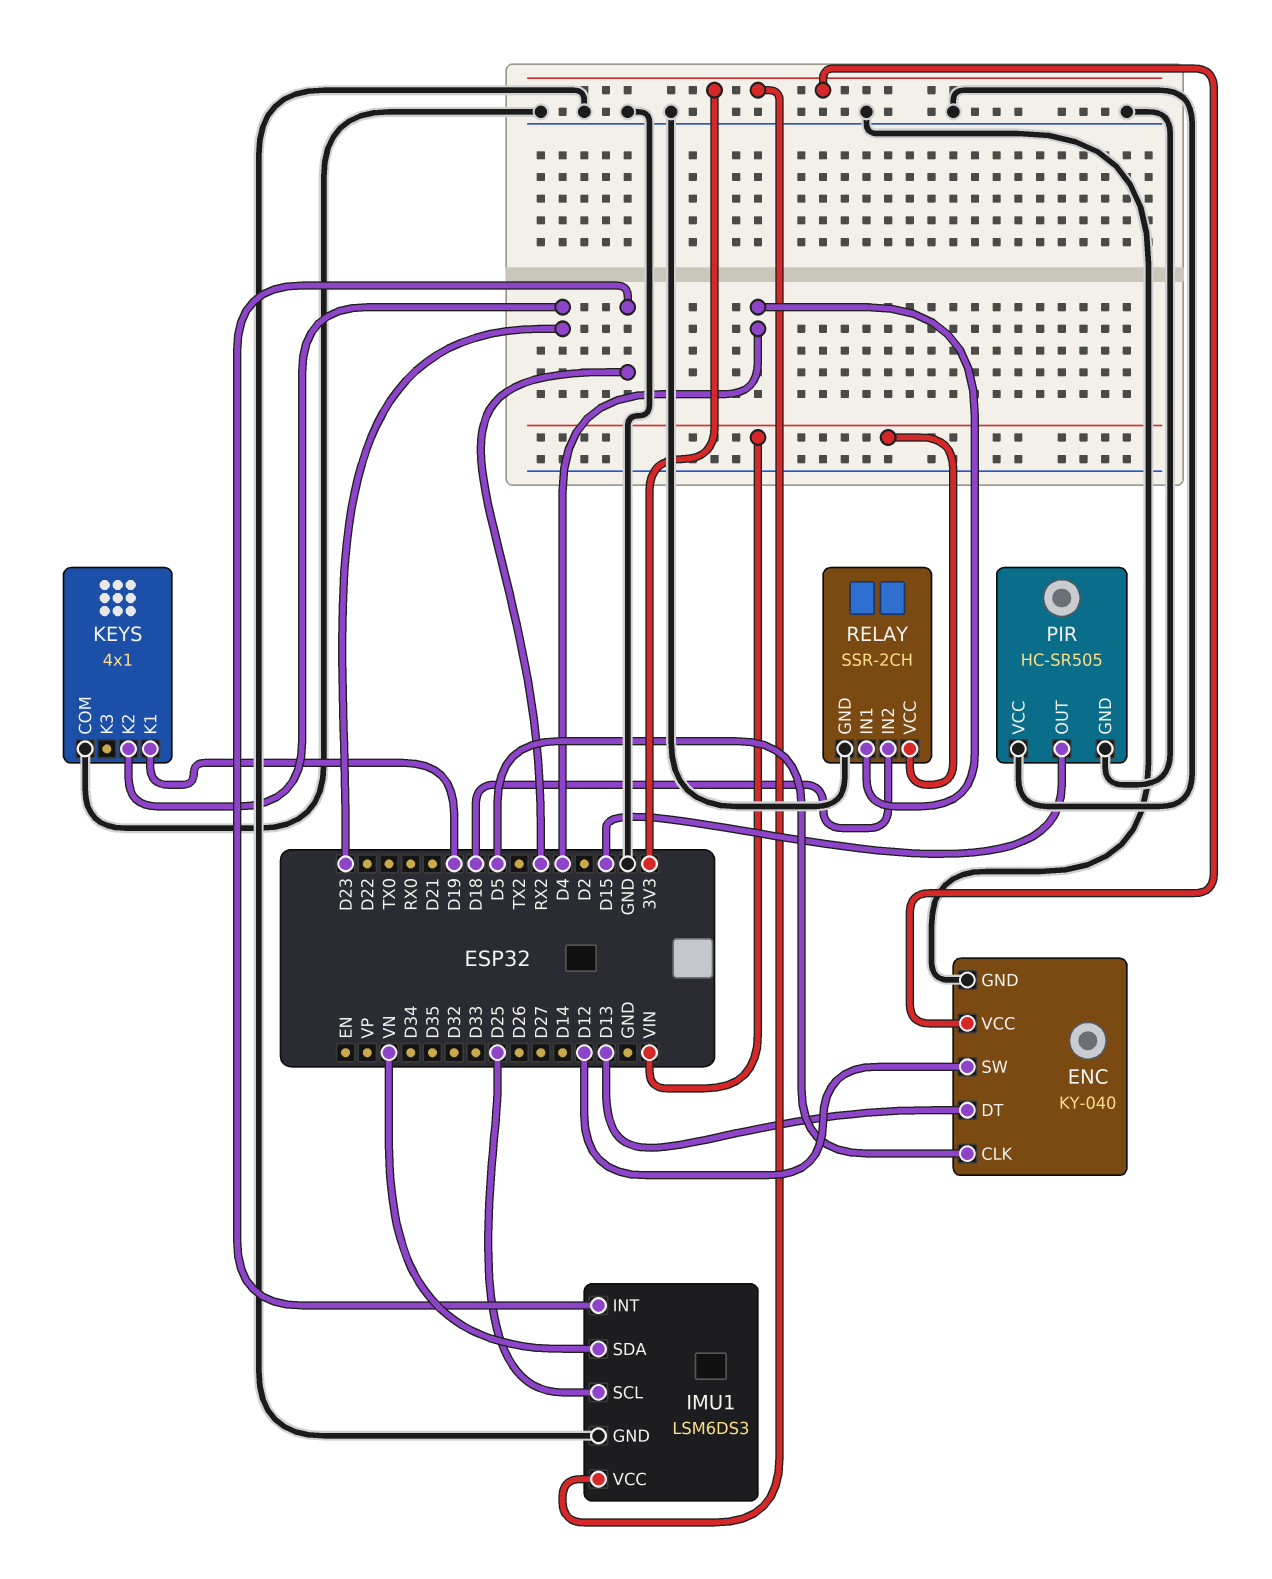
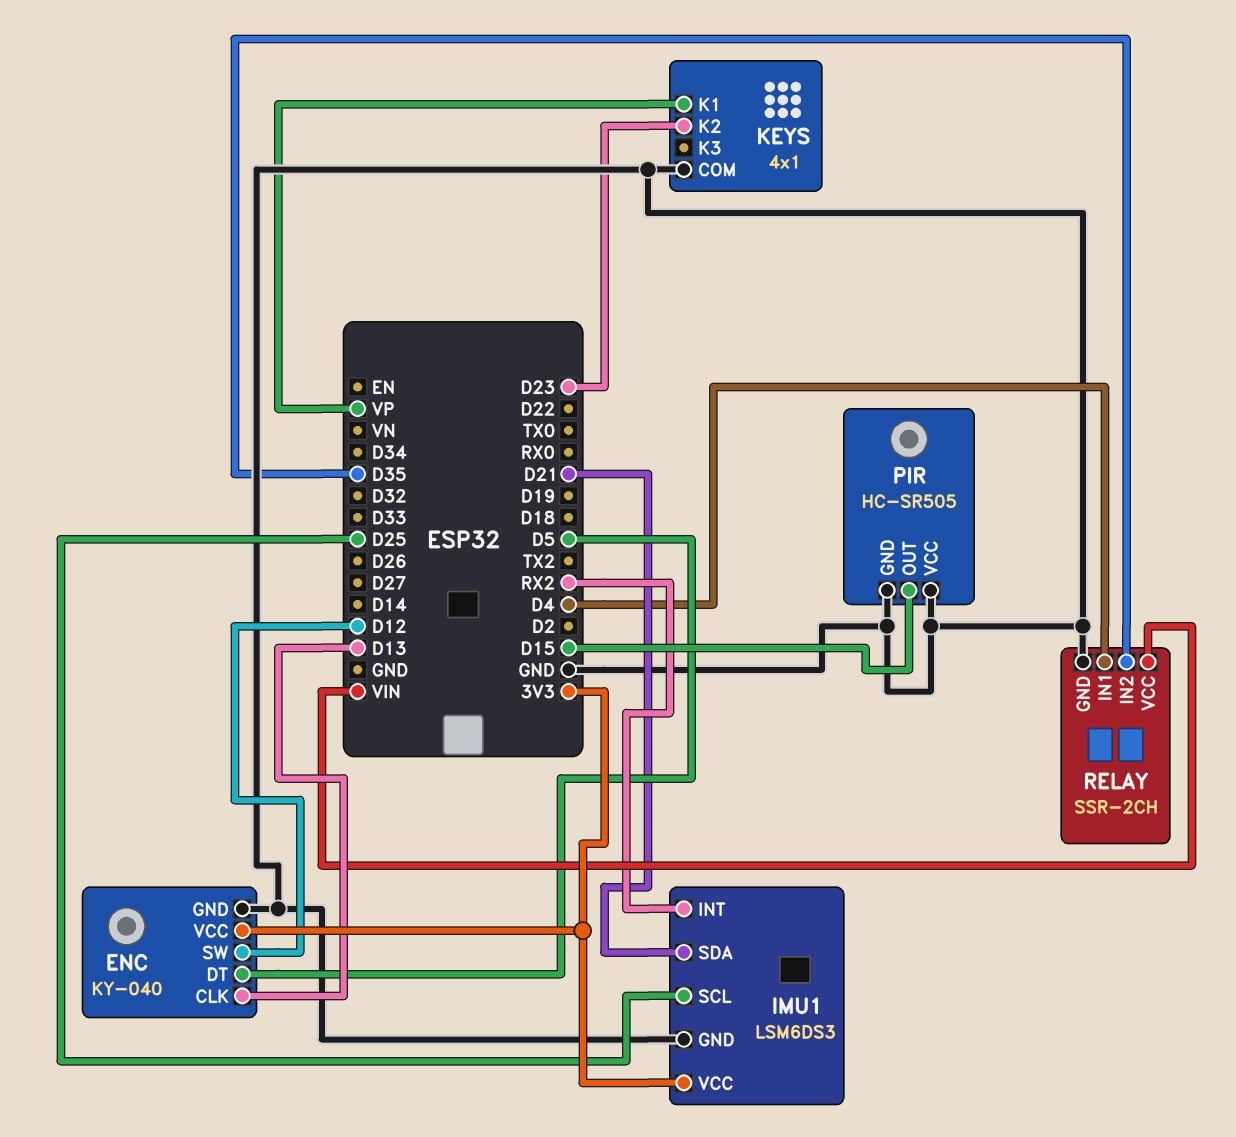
ENC pin CLK: D5 -> D13
ENC pin DT: D13 -> D5
IMU1 pin SDA: VN -> D21
KEYS pin K1: D19 -> VP
RELAY pin IN2: D18 -> D35

